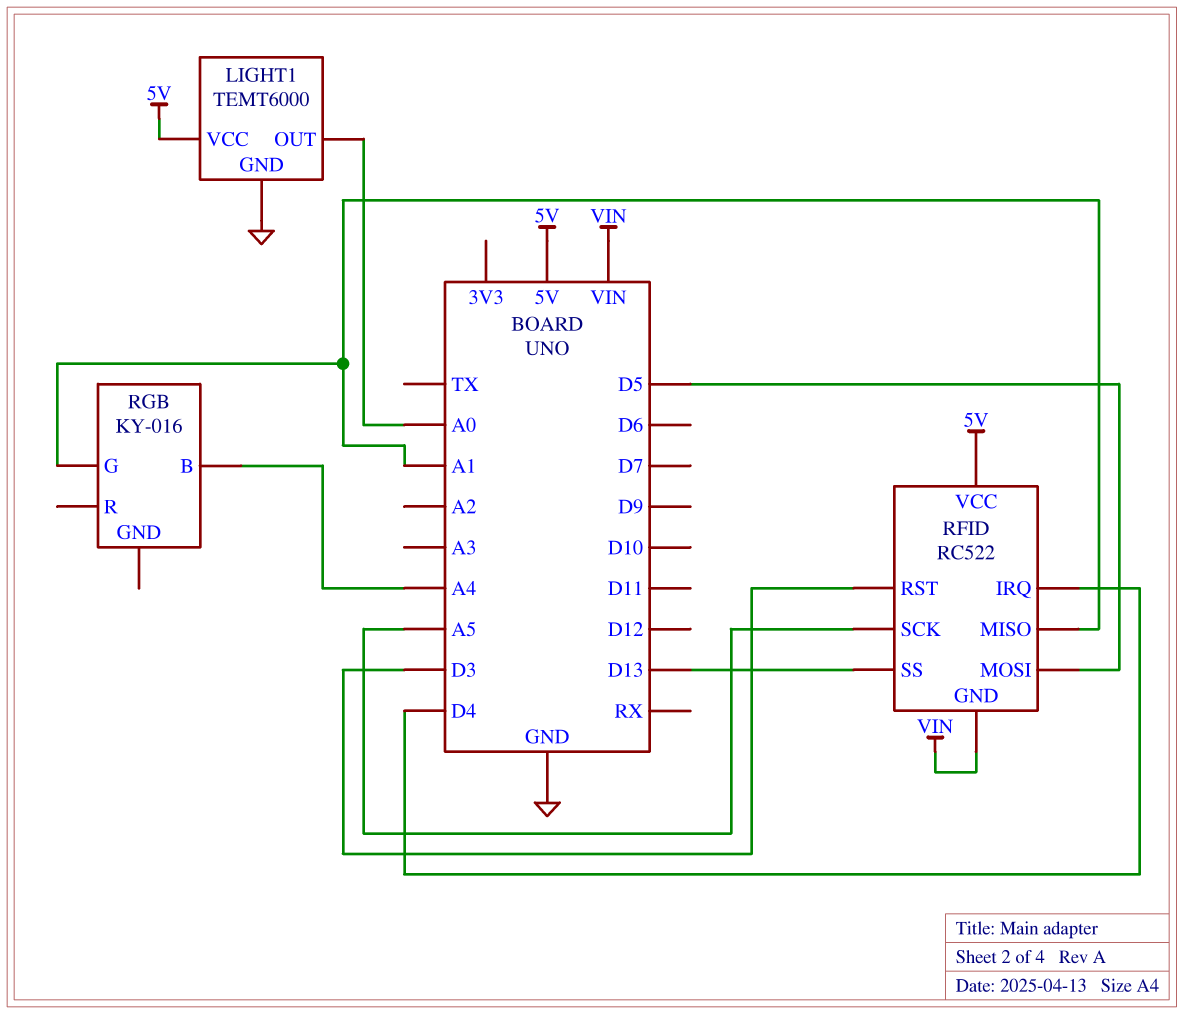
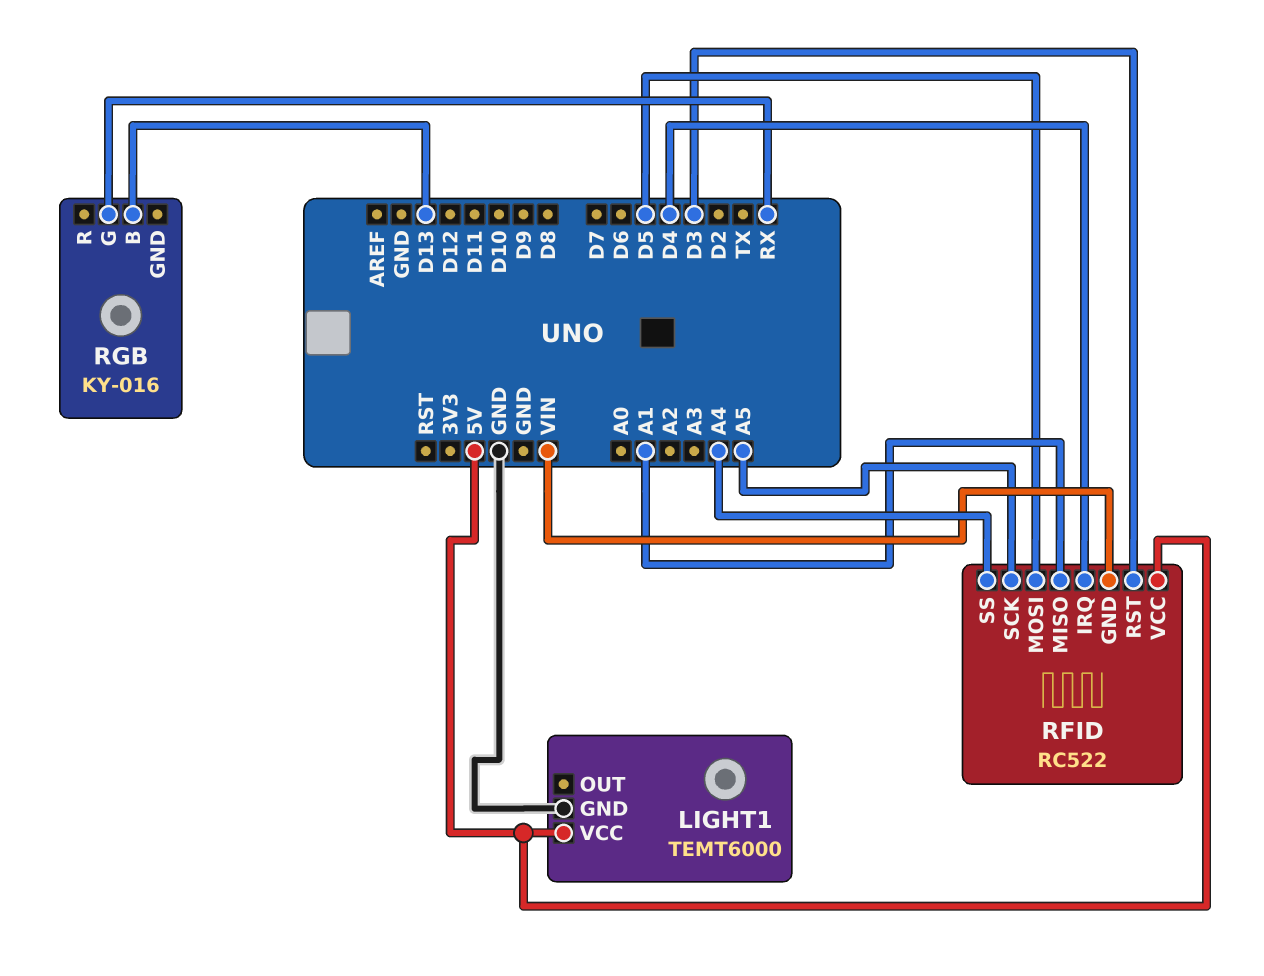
LIGHT1 pin OUT: A0 -> none
RFID pin SS: D13 -> A4
RGB pin B: A4 -> D13
RGB pin G: A1 -> RX

